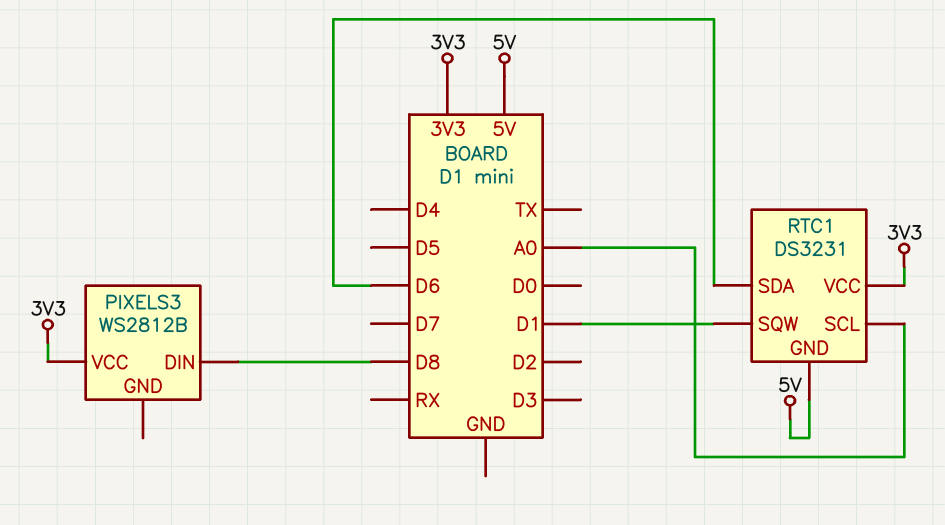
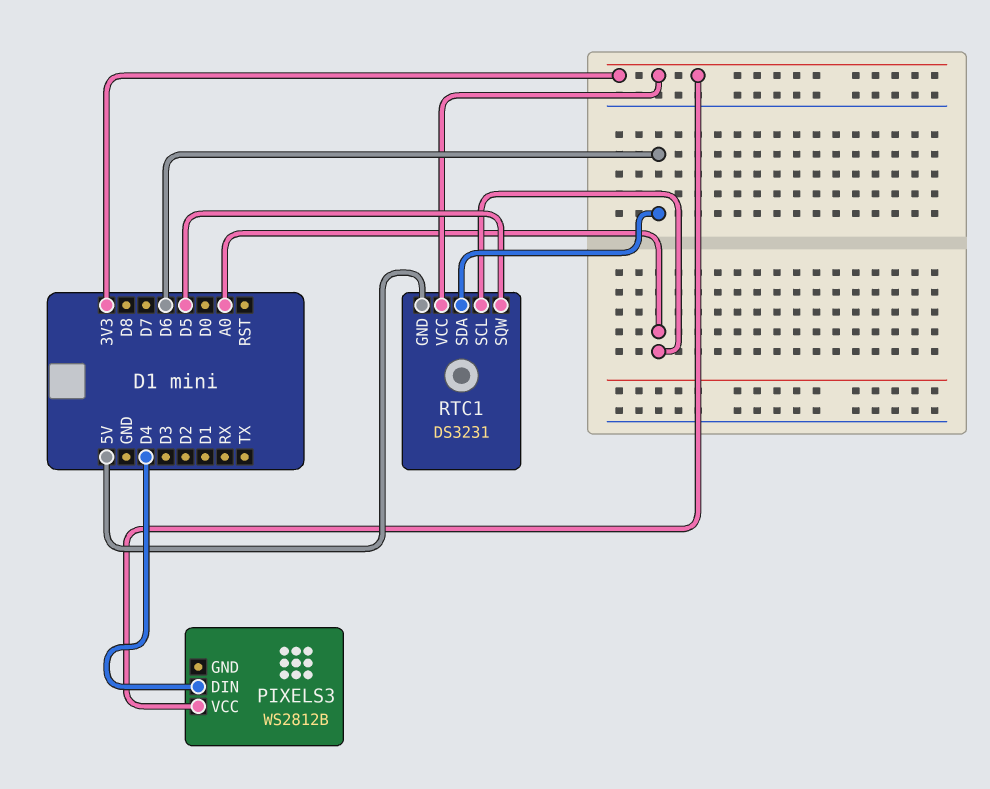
PIXELS3 pin DIN: D8 -> D4
RTC1 pin SQW: D1 -> D5

